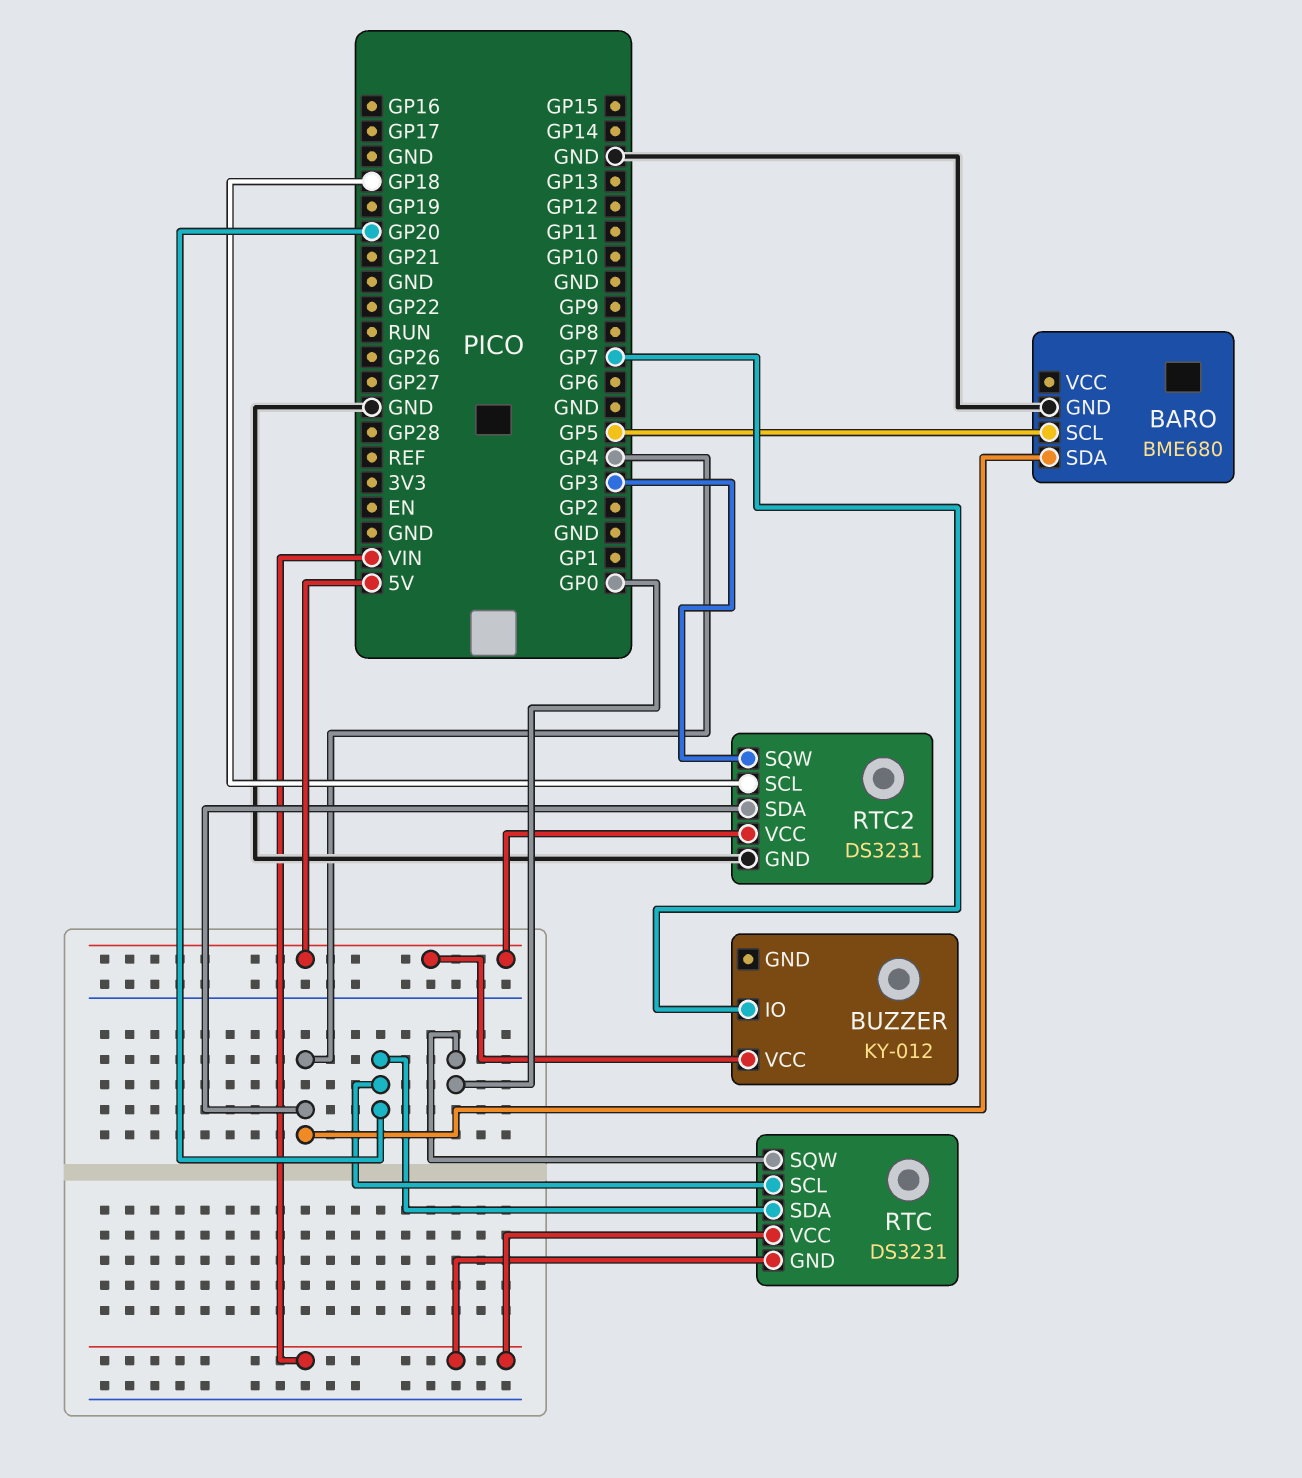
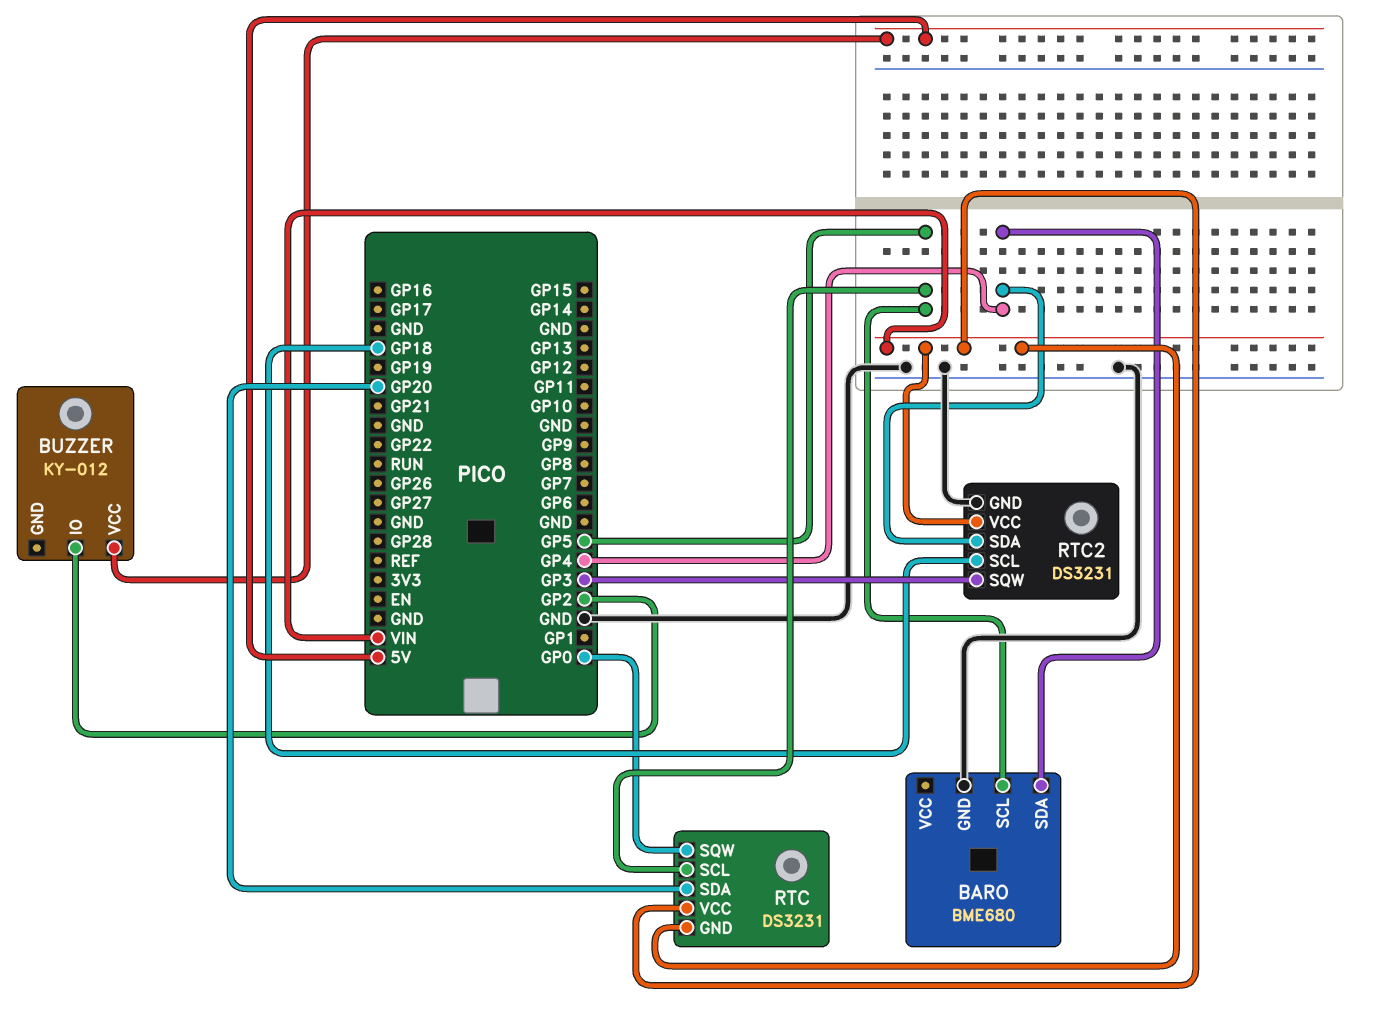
BUZZER pin IO: GP7 -> GP2
RTC pin SCL: GP20 -> GP5
RTC2 pin VCC: 5V -> VIN

